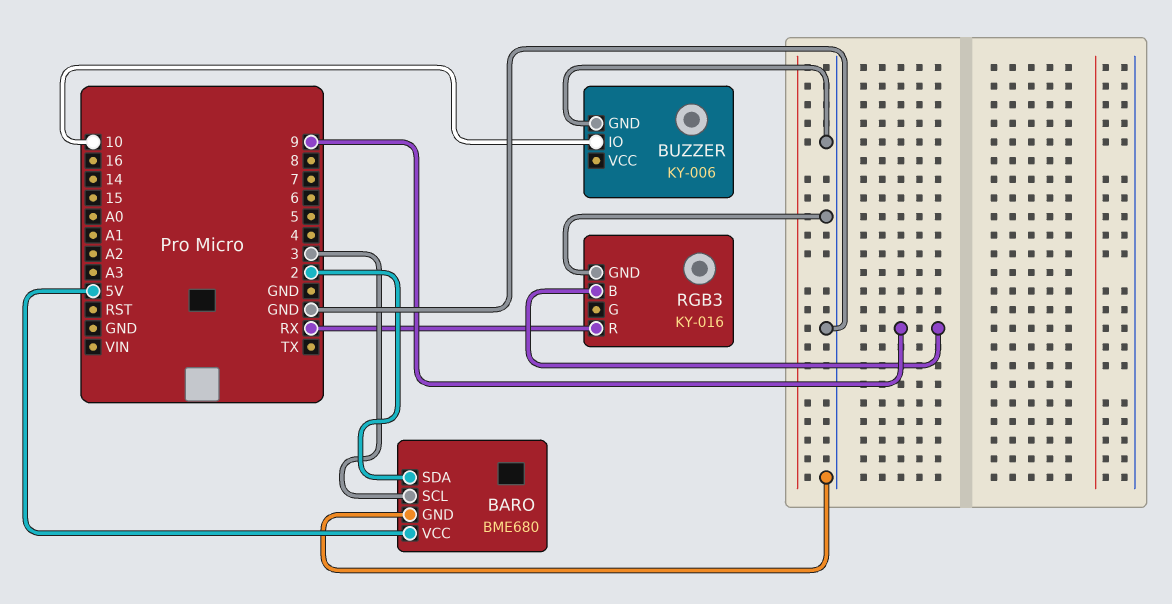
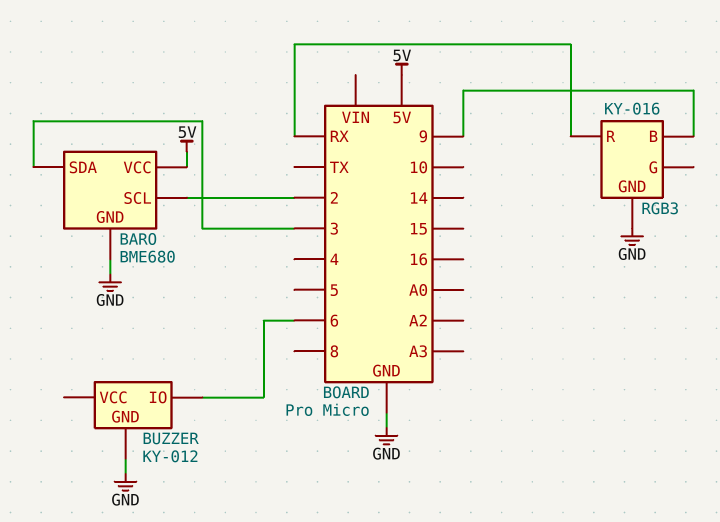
BARO pin SCL: 3 -> 2
BARO pin SDA: 2 -> 3
BUZZER: KY-006 -> KY-012
BUZZER pin IO: 10 -> 6

